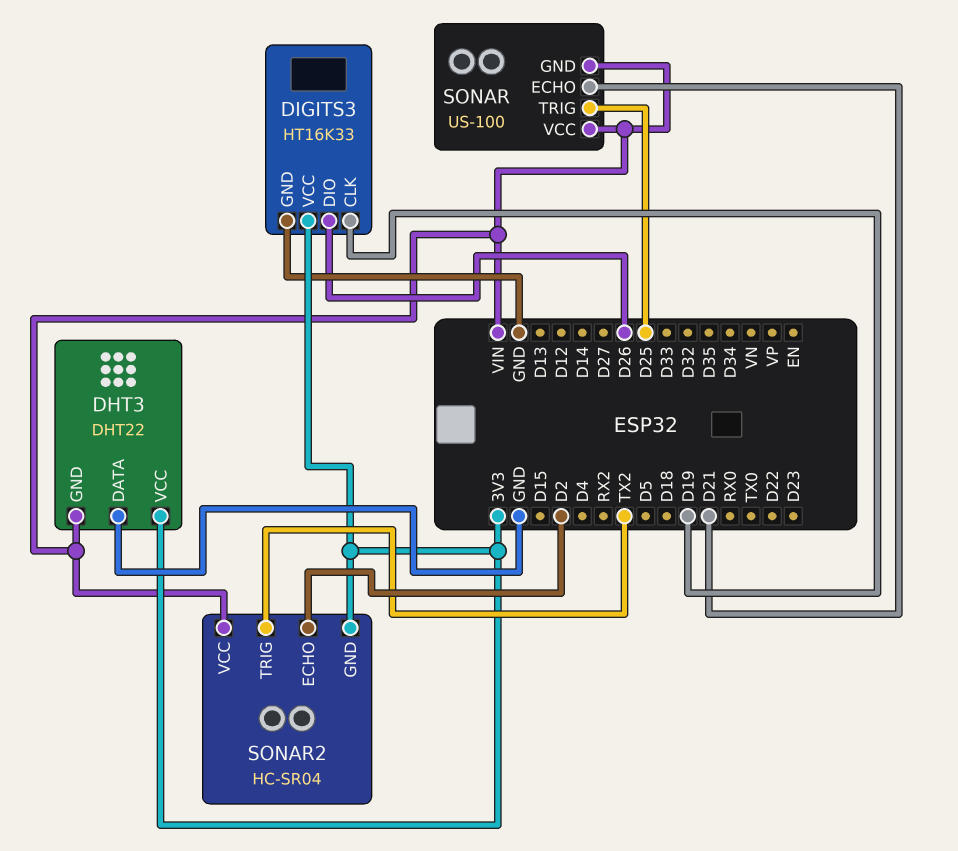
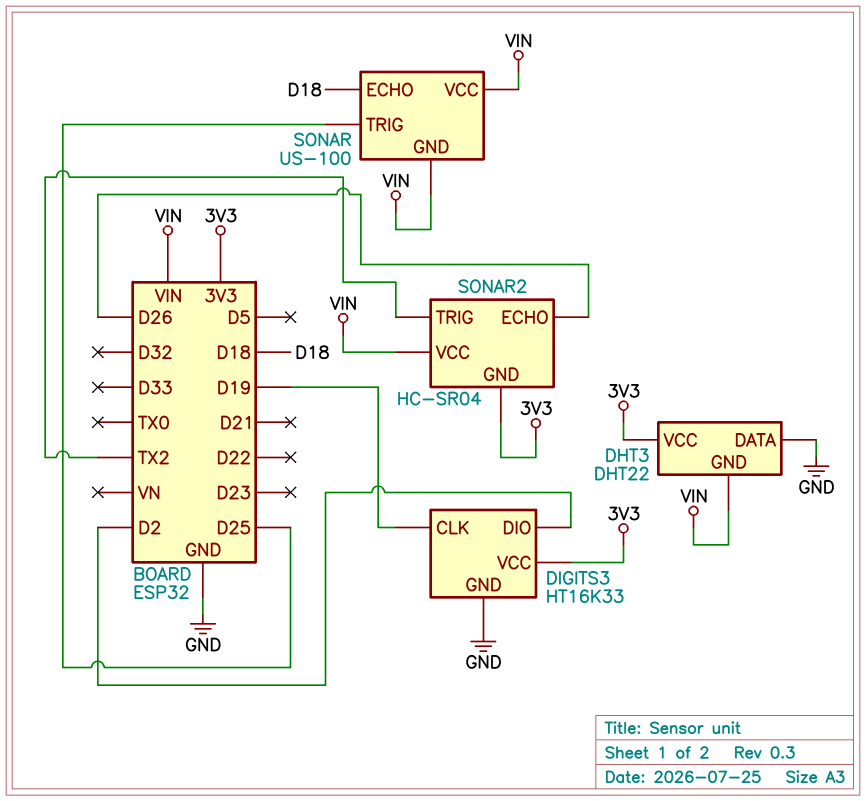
DIGITS3 pin DIO: D26 -> D2
SONAR pin ECHO: D21 -> D18
SONAR2 pin ECHO: D2 -> D26

